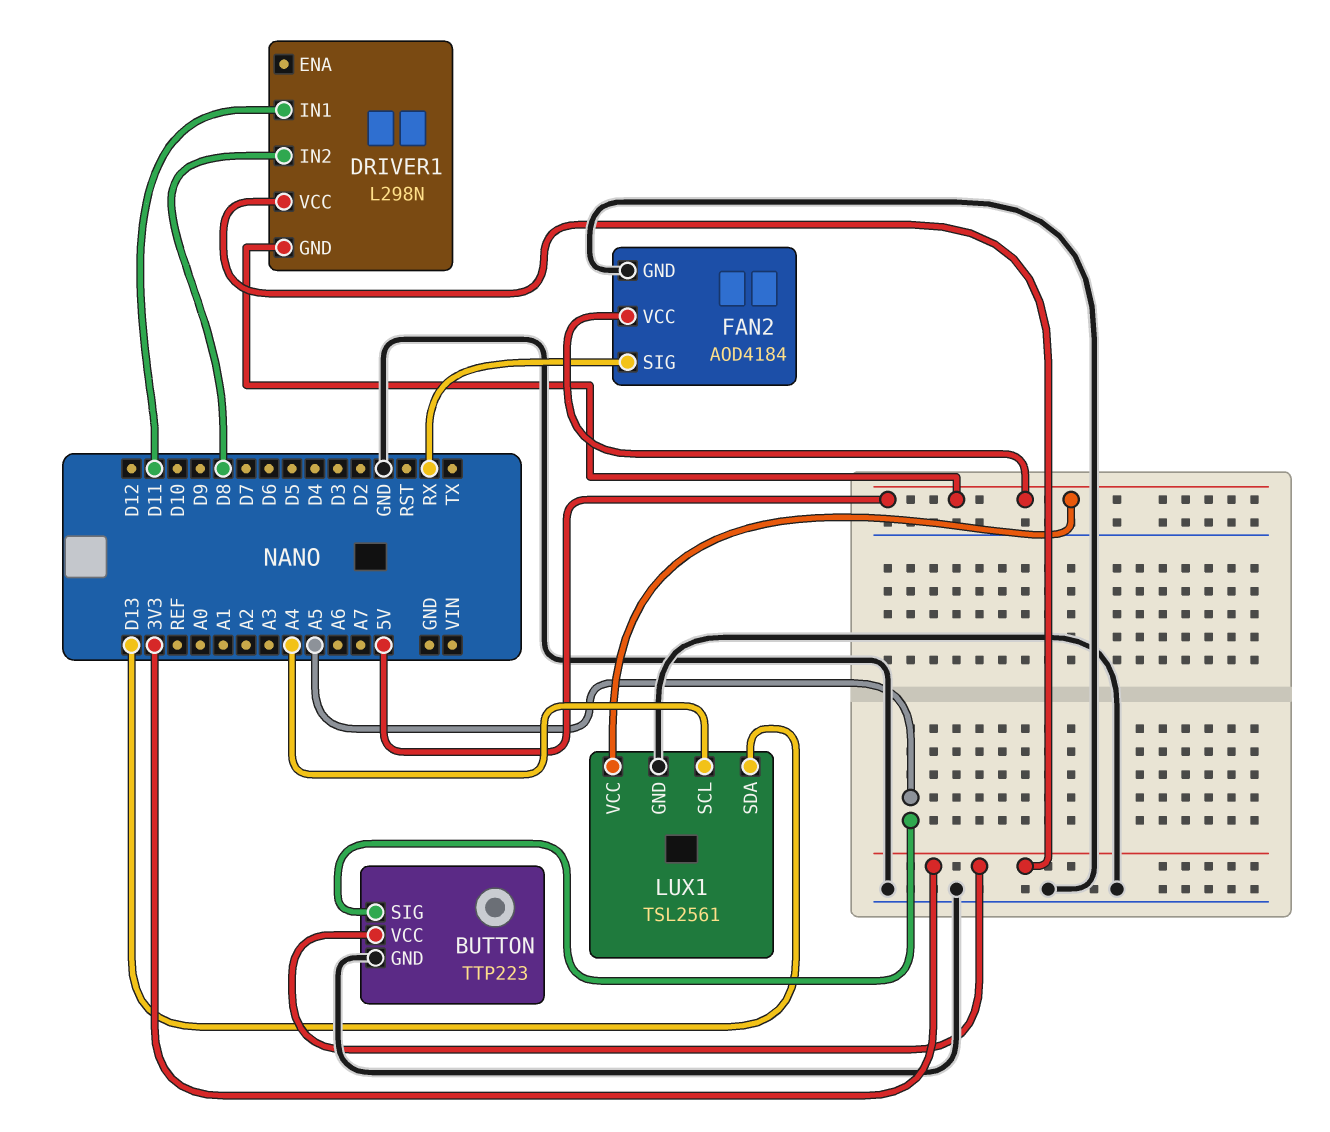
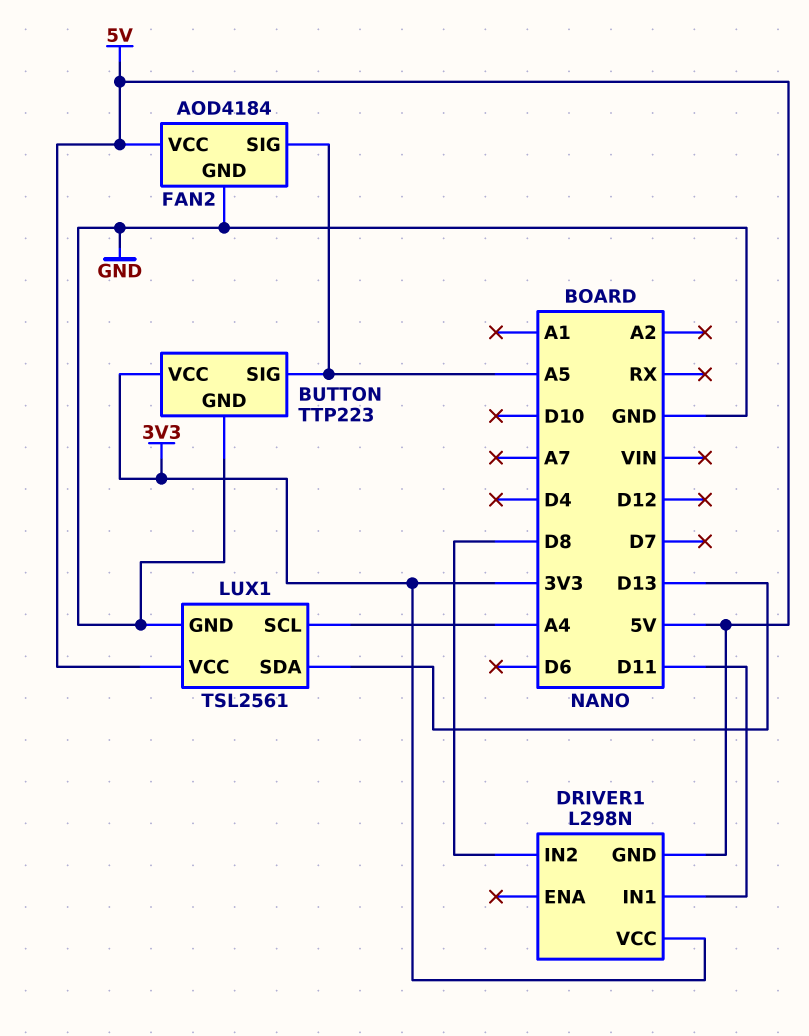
FAN2 pin SIG: RX -> A5

